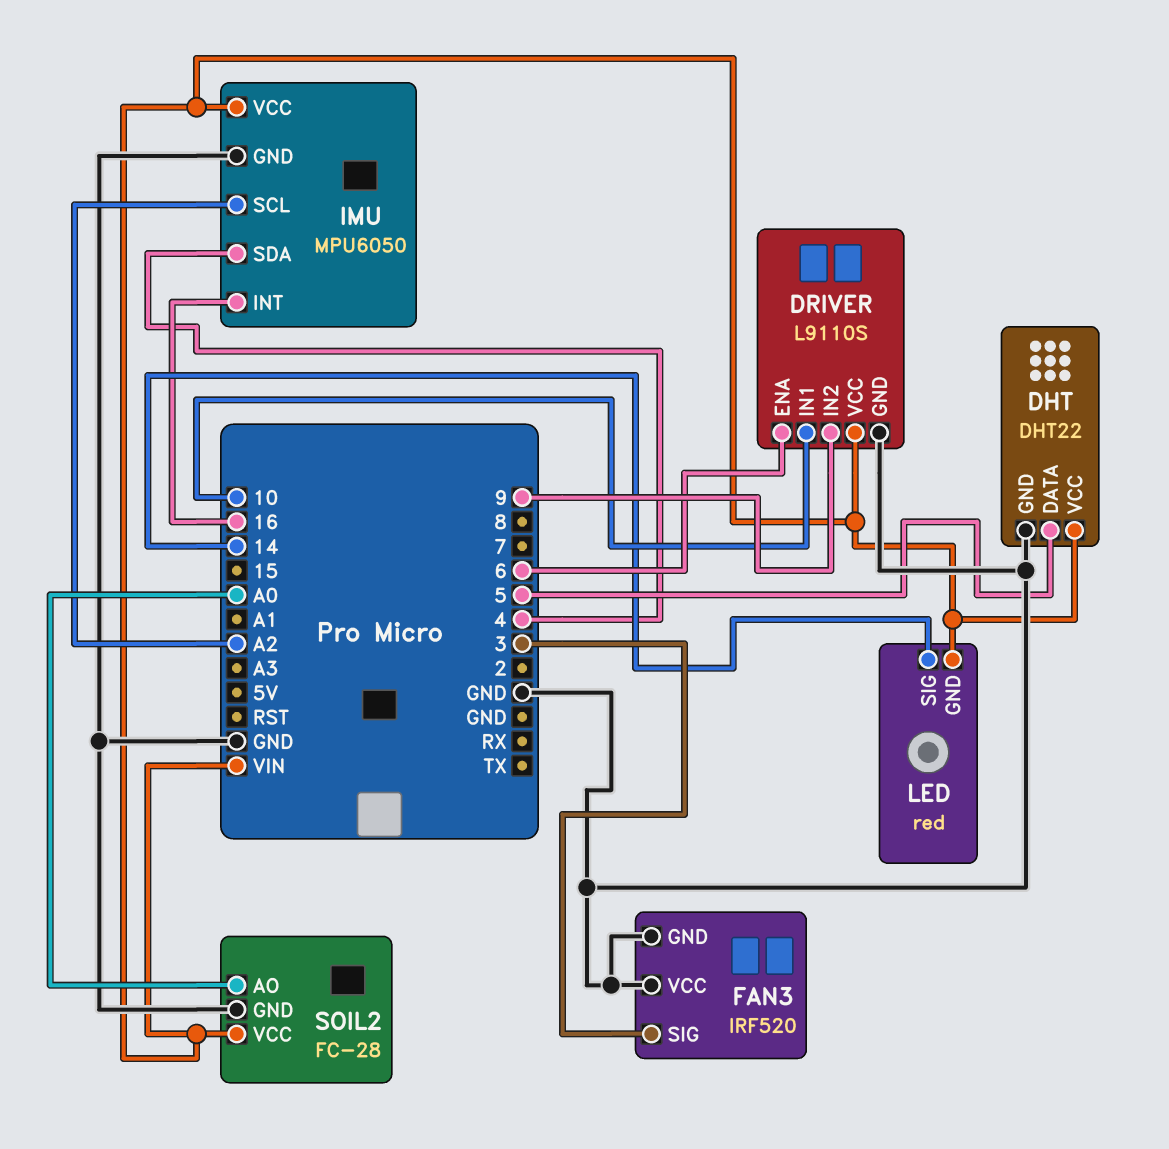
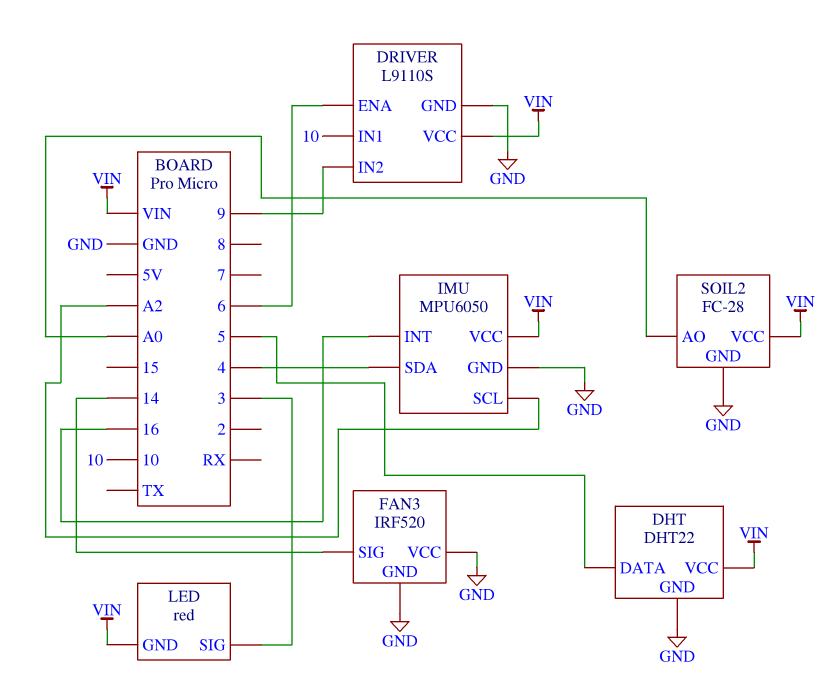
FAN3 pin SIG: 3 -> 14
LED pin SIG: 14 -> 3

